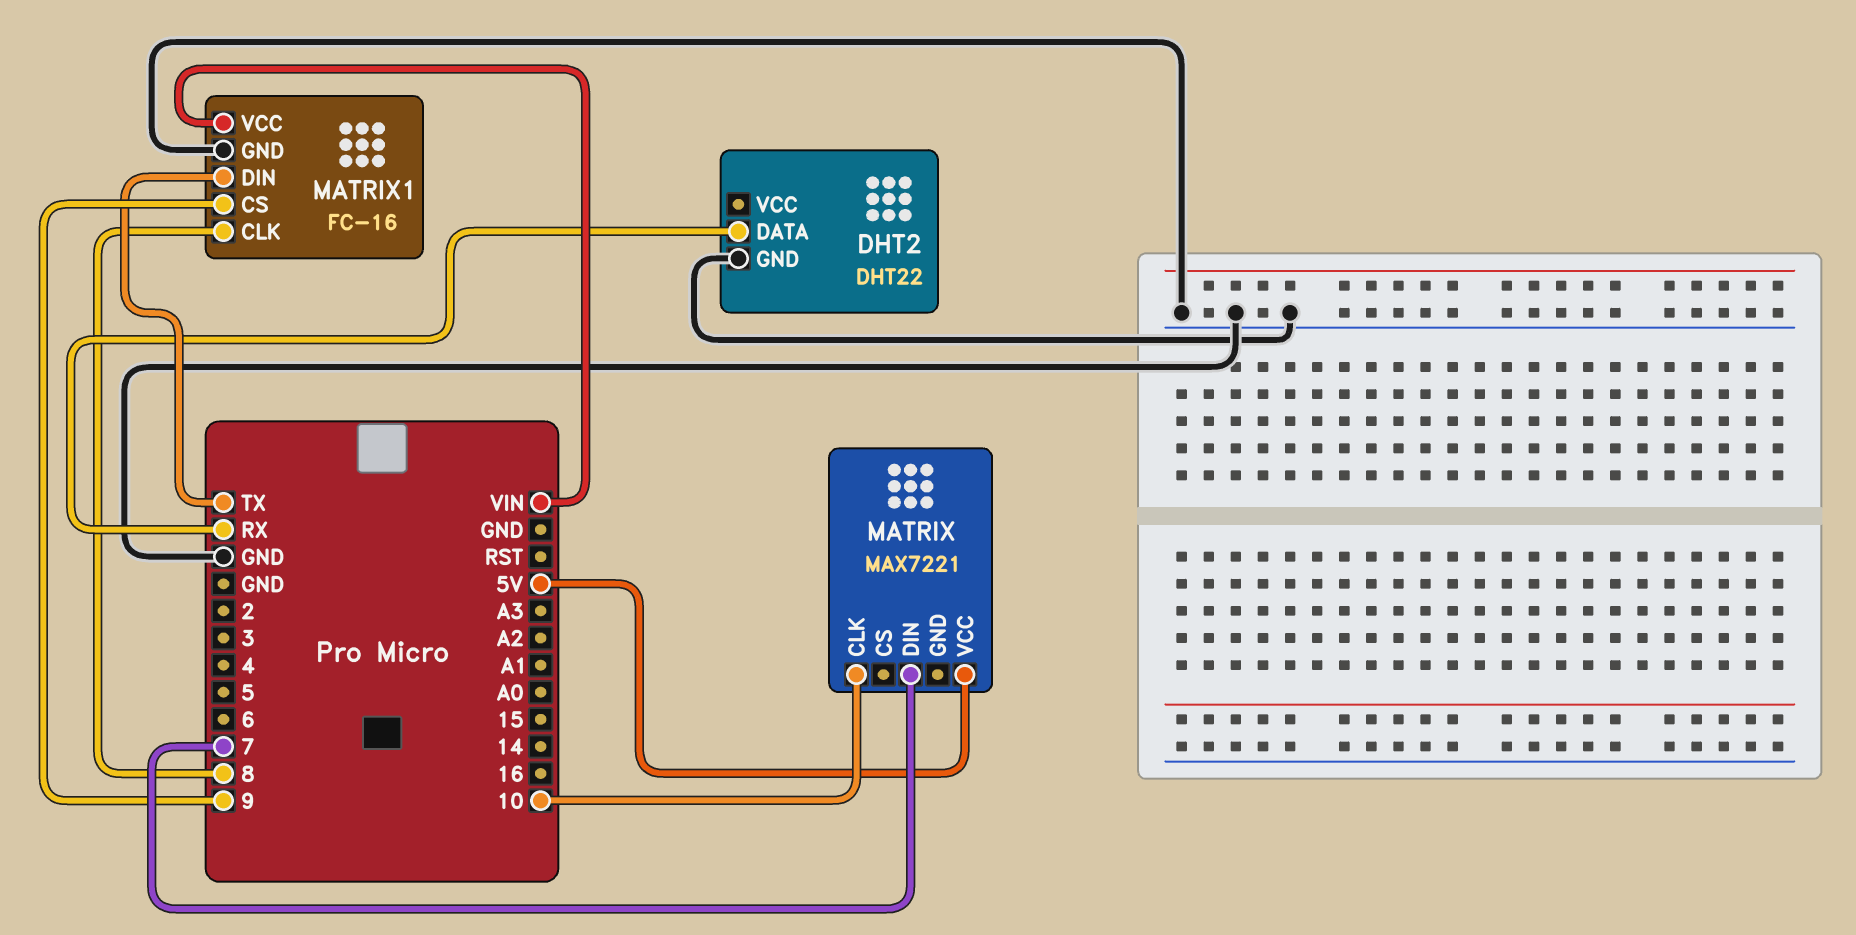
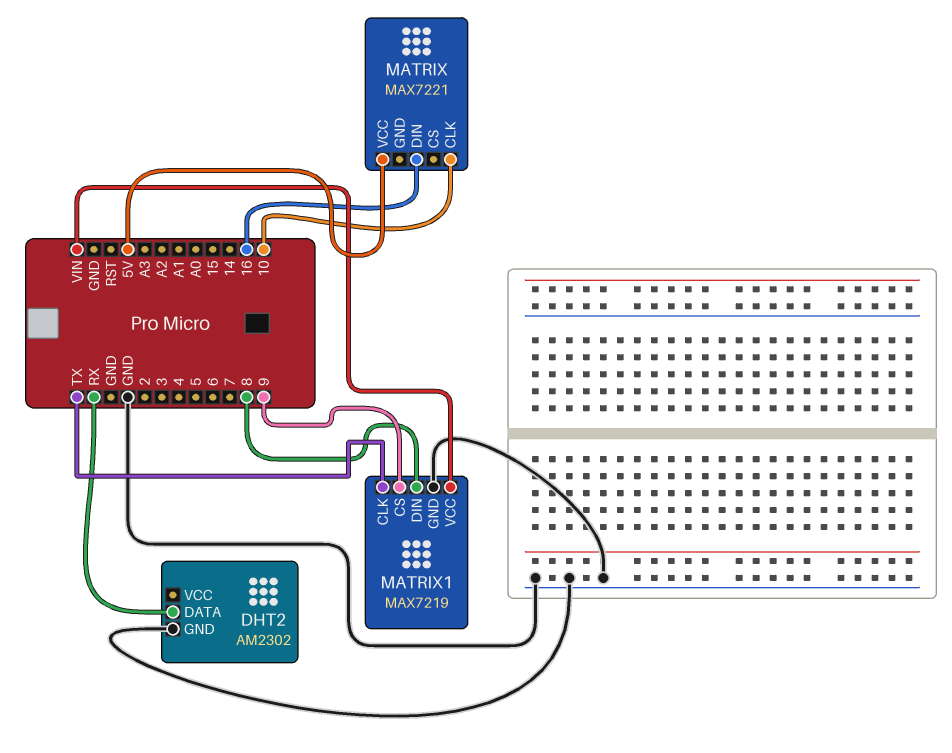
DHT2: DHT22 -> AM2302
MATRIX pin DIN: 7 -> 16
MATRIX1: FC-16 -> MAX7219
MATRIX1 pin CLK: 8 -> TX
MATRIX1 pin DIN: TX -> 8

